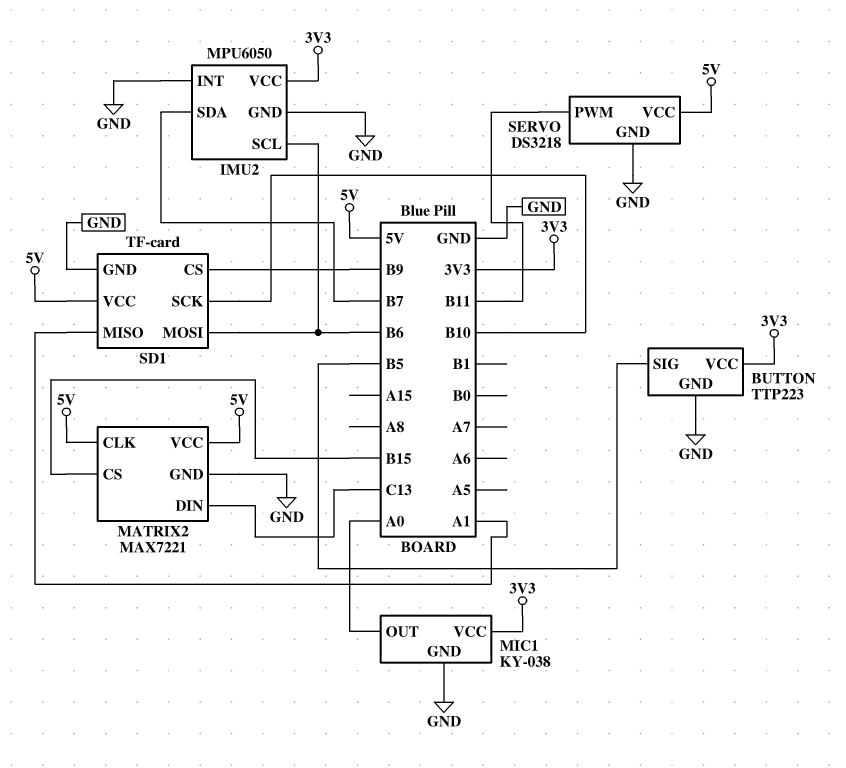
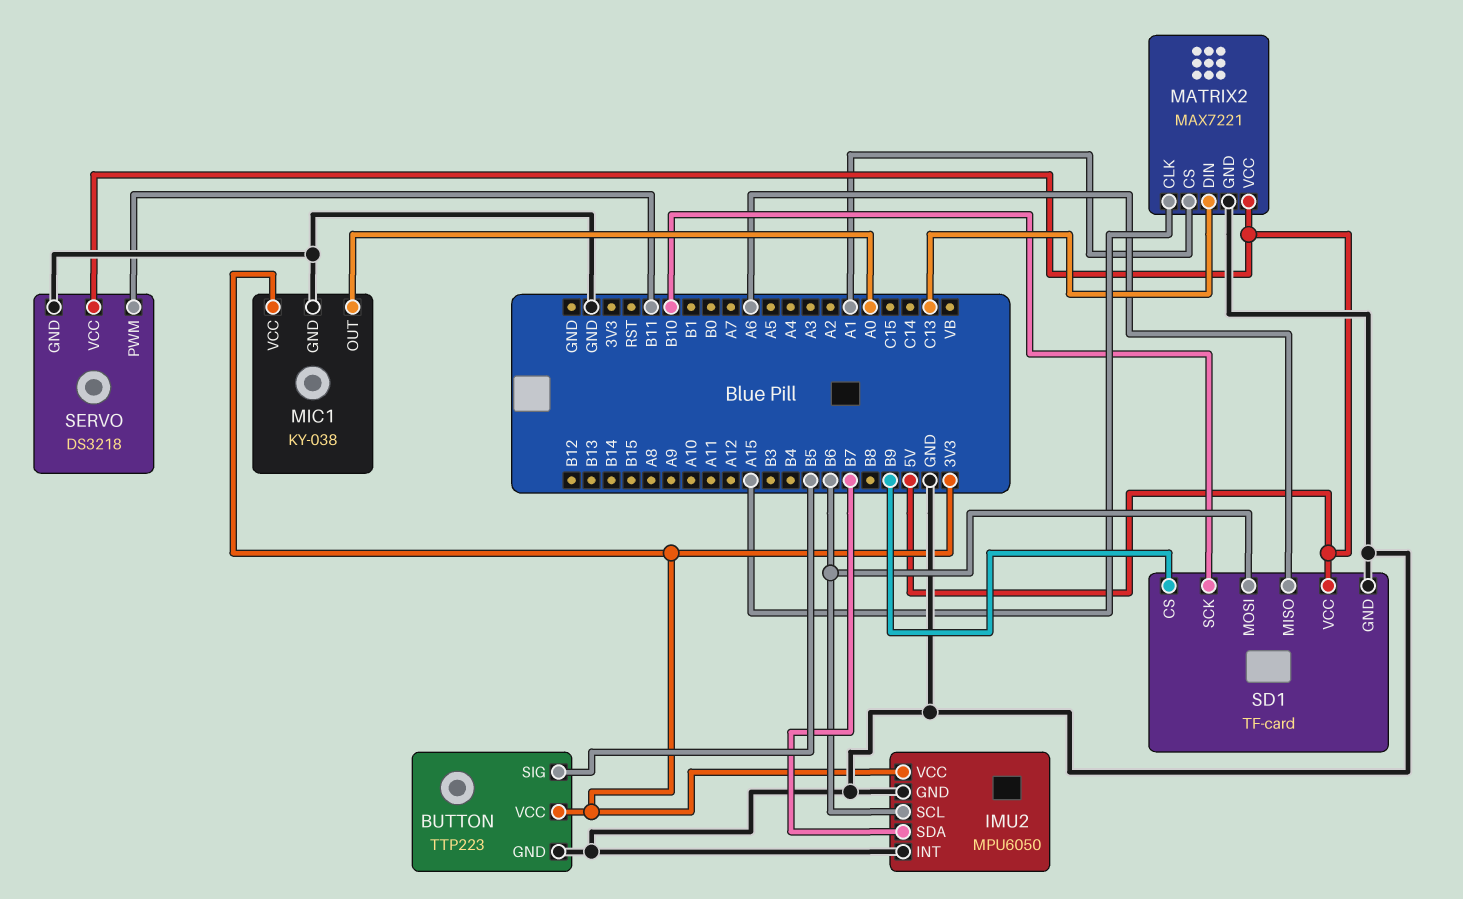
MATRIX2 pin CLK: 5V -> A15
MATRIX2 pin CS: B15 -> A1
SD1 pin MISO: A1 -> A6

